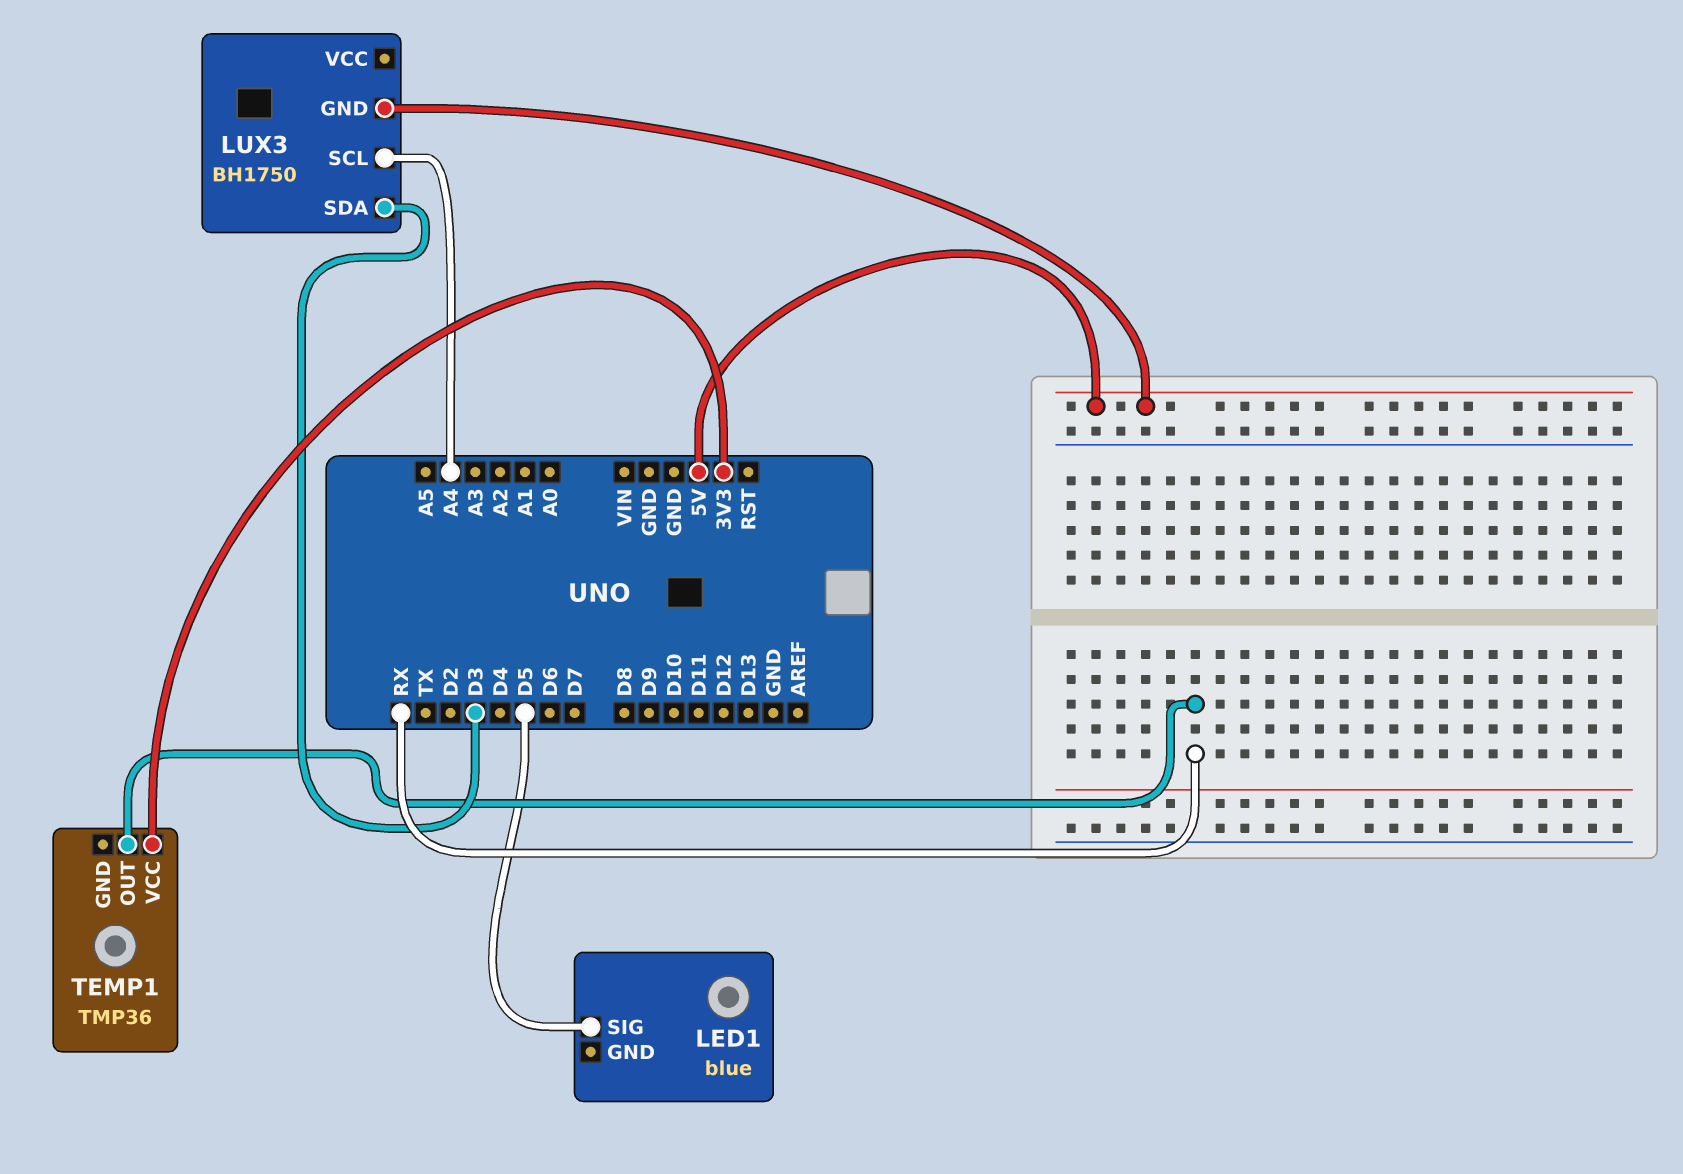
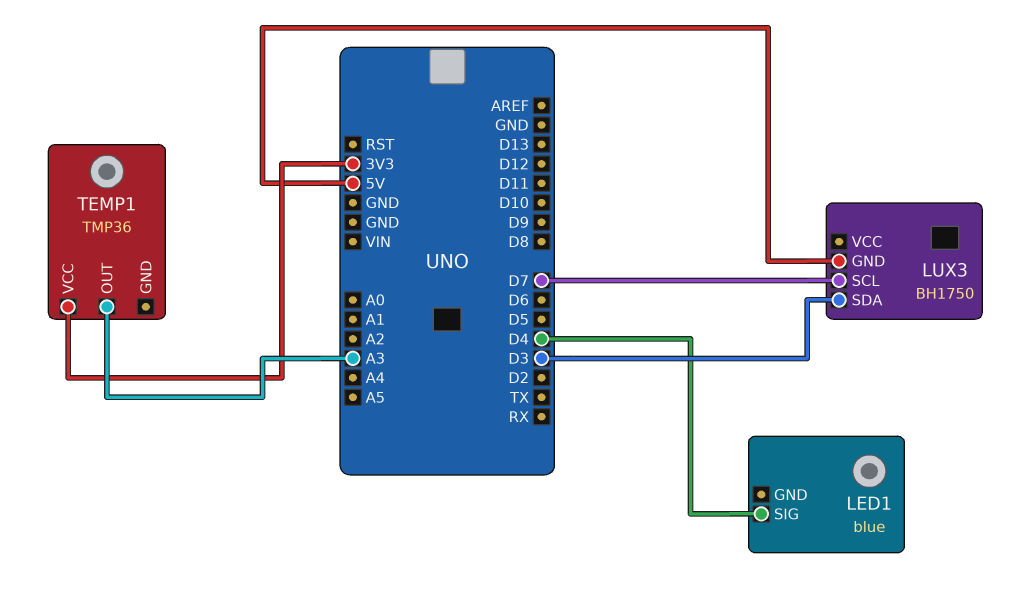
LED1 pin SIG: D5 -> D4
LUX3 pin SCL: A4 -> D7
TEMP1 pin OUT: RX -> A3

